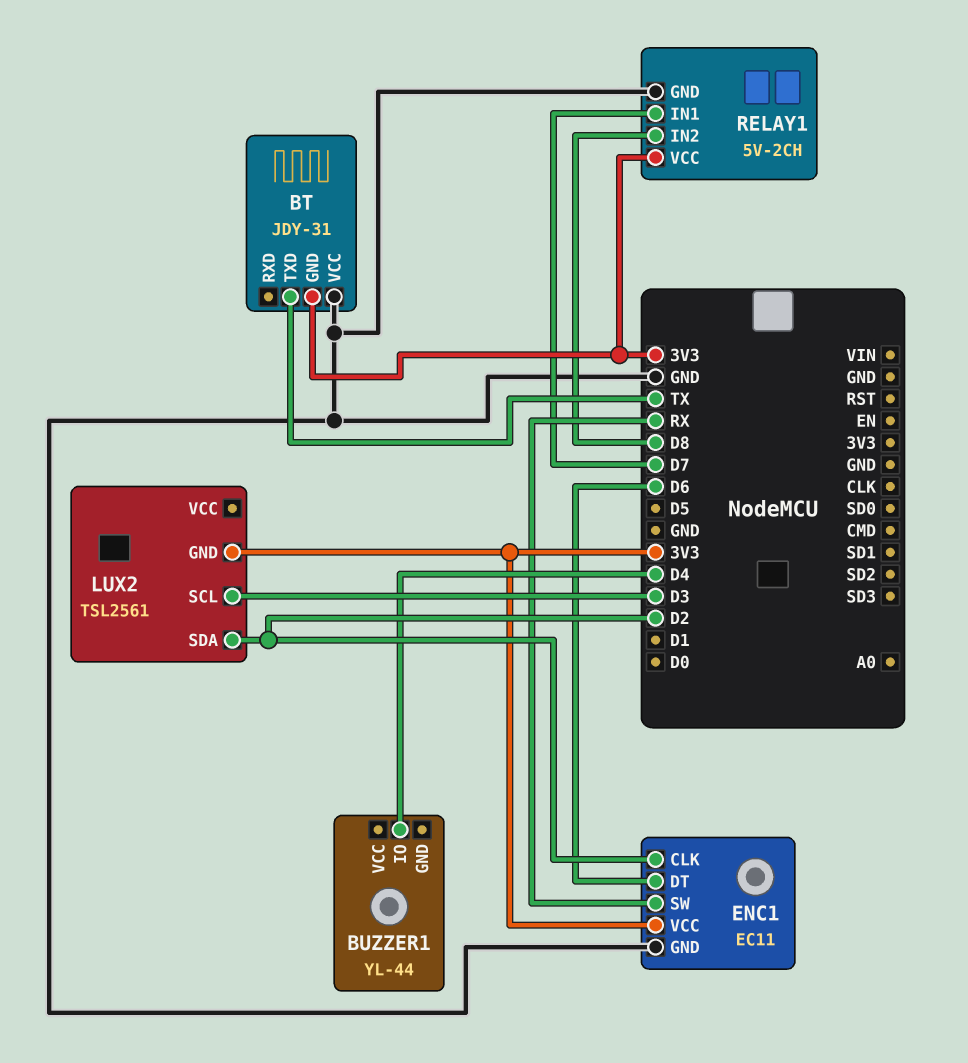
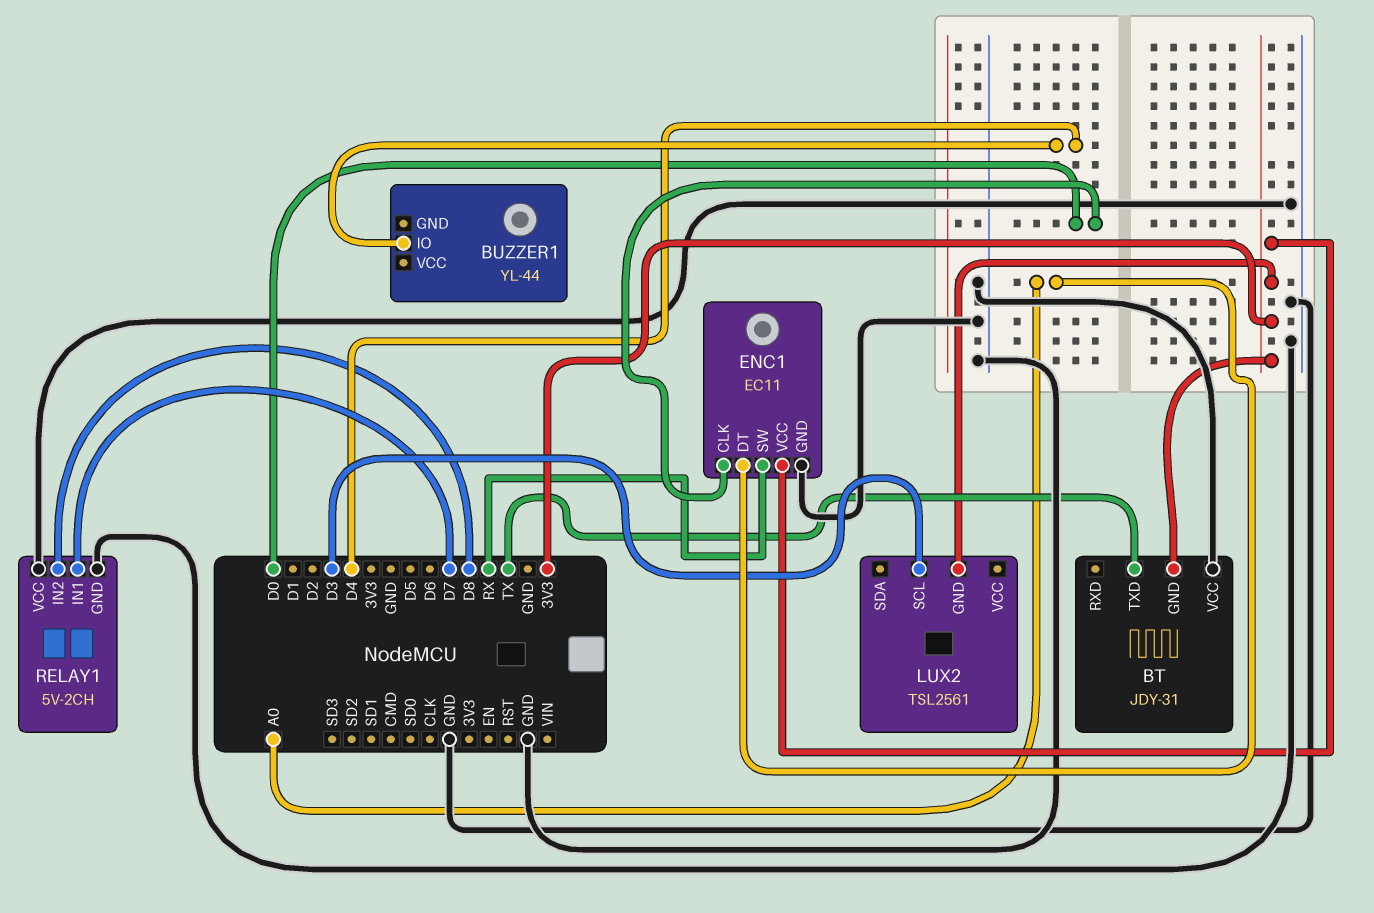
ENC1 pin CLK: D2 -> D0
ENC1 pin DT: D6 -> A0
LUX2 pin SDA: D2 -> none
RELAY1 pin VCC: 3V3 -> GND

